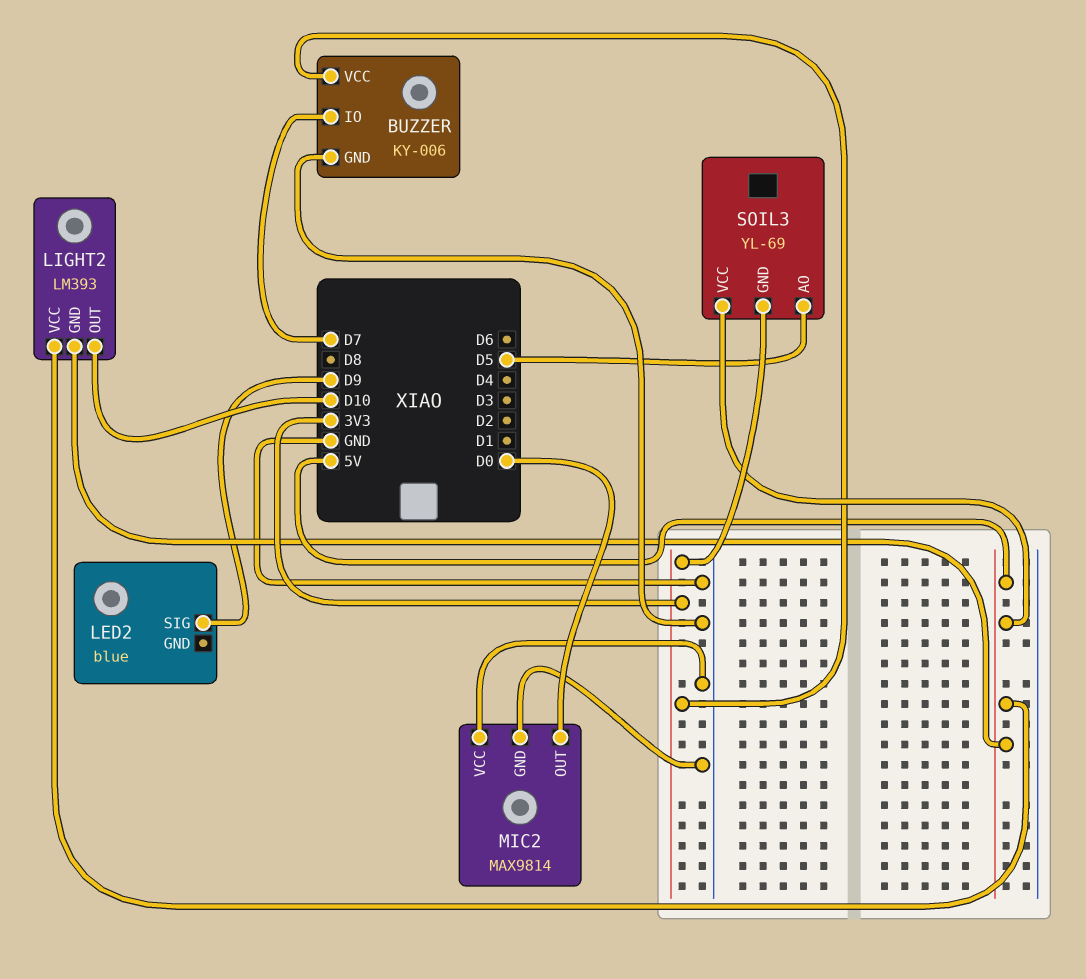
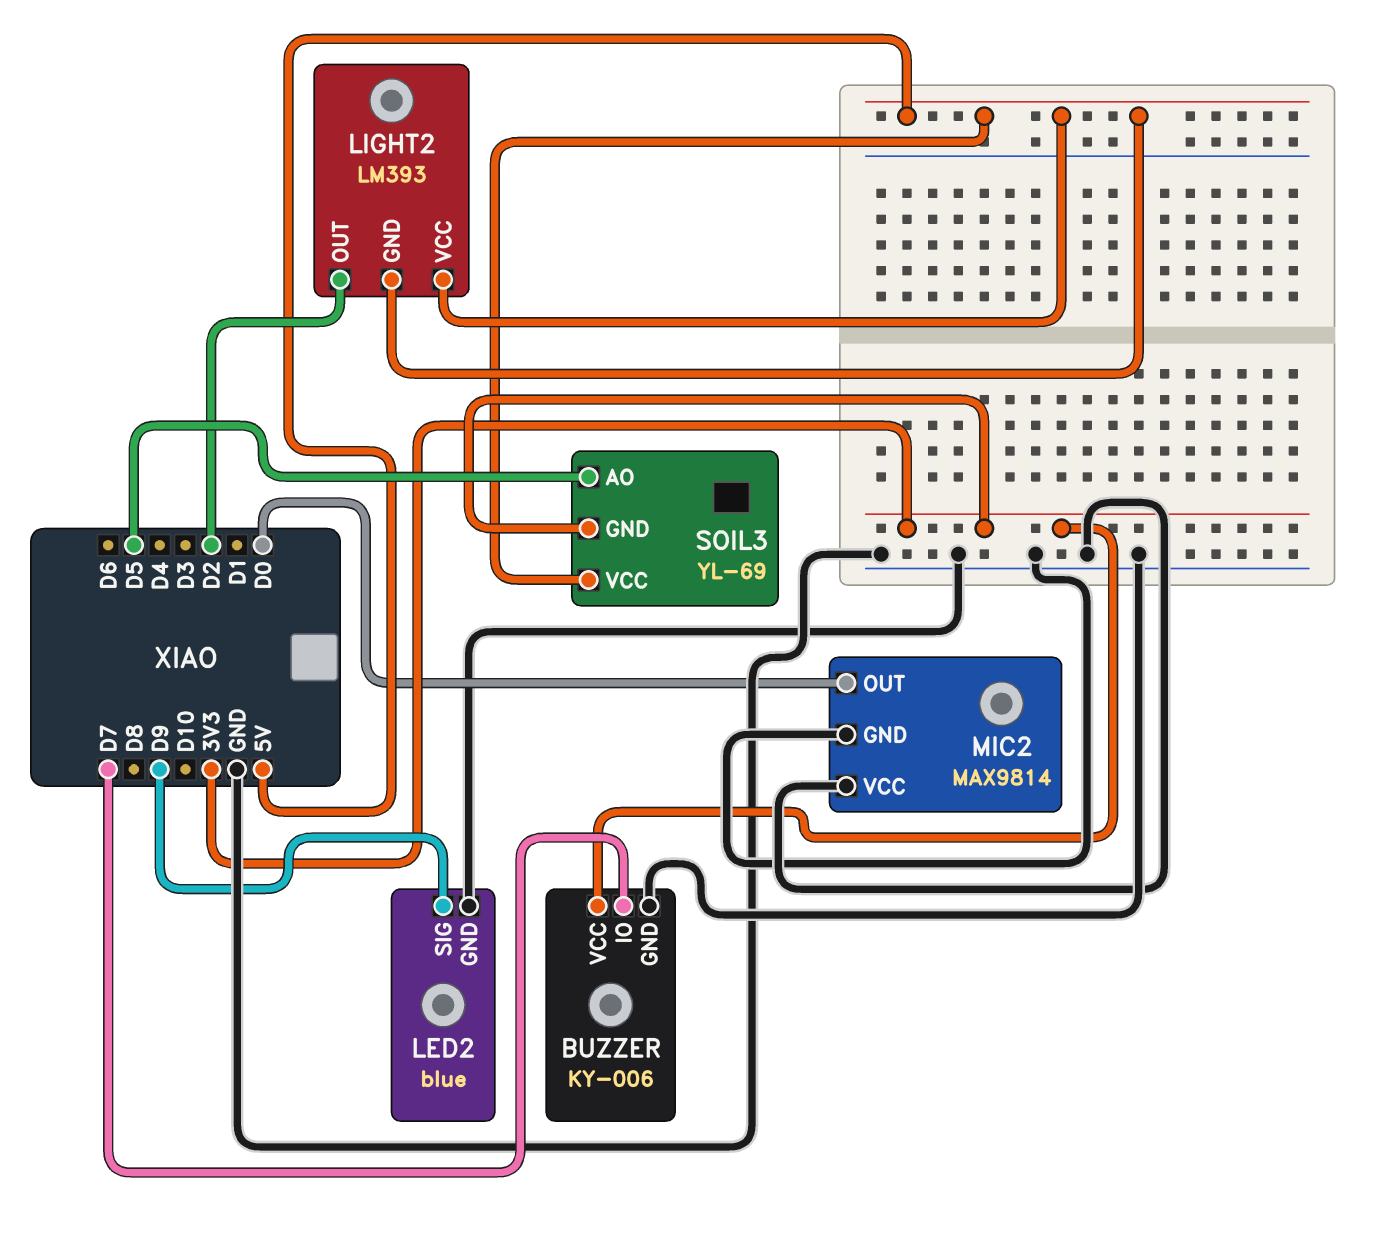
LED2 pin GND: none -> GND
LIGHT2 pin OUT: D10 -> D2

